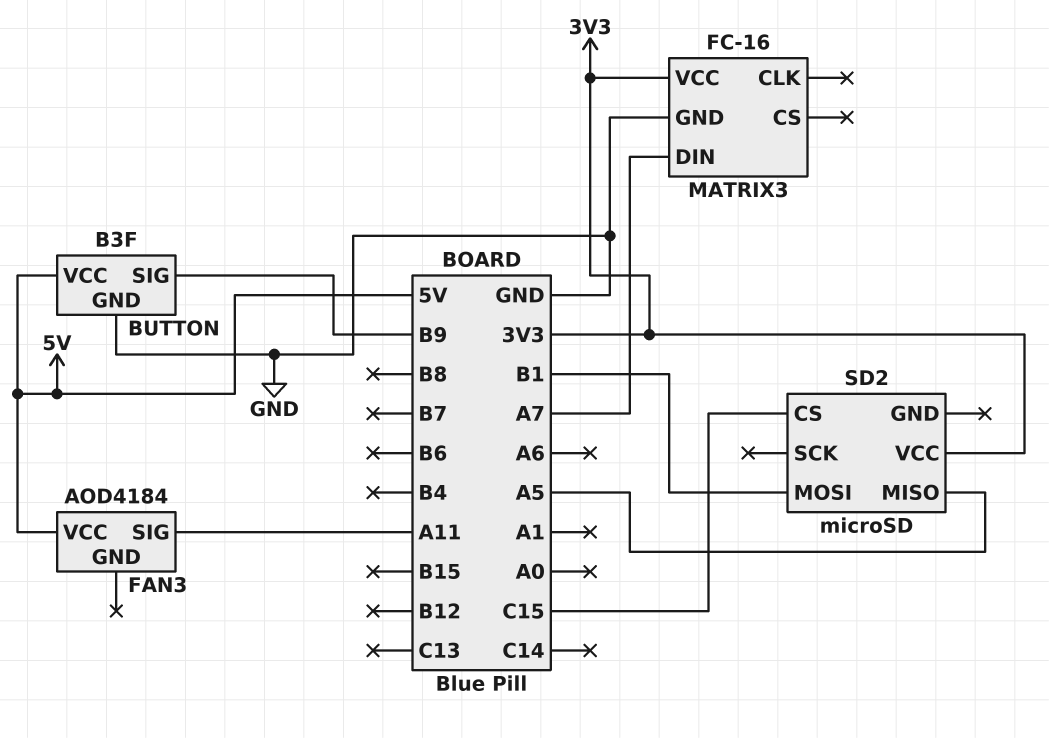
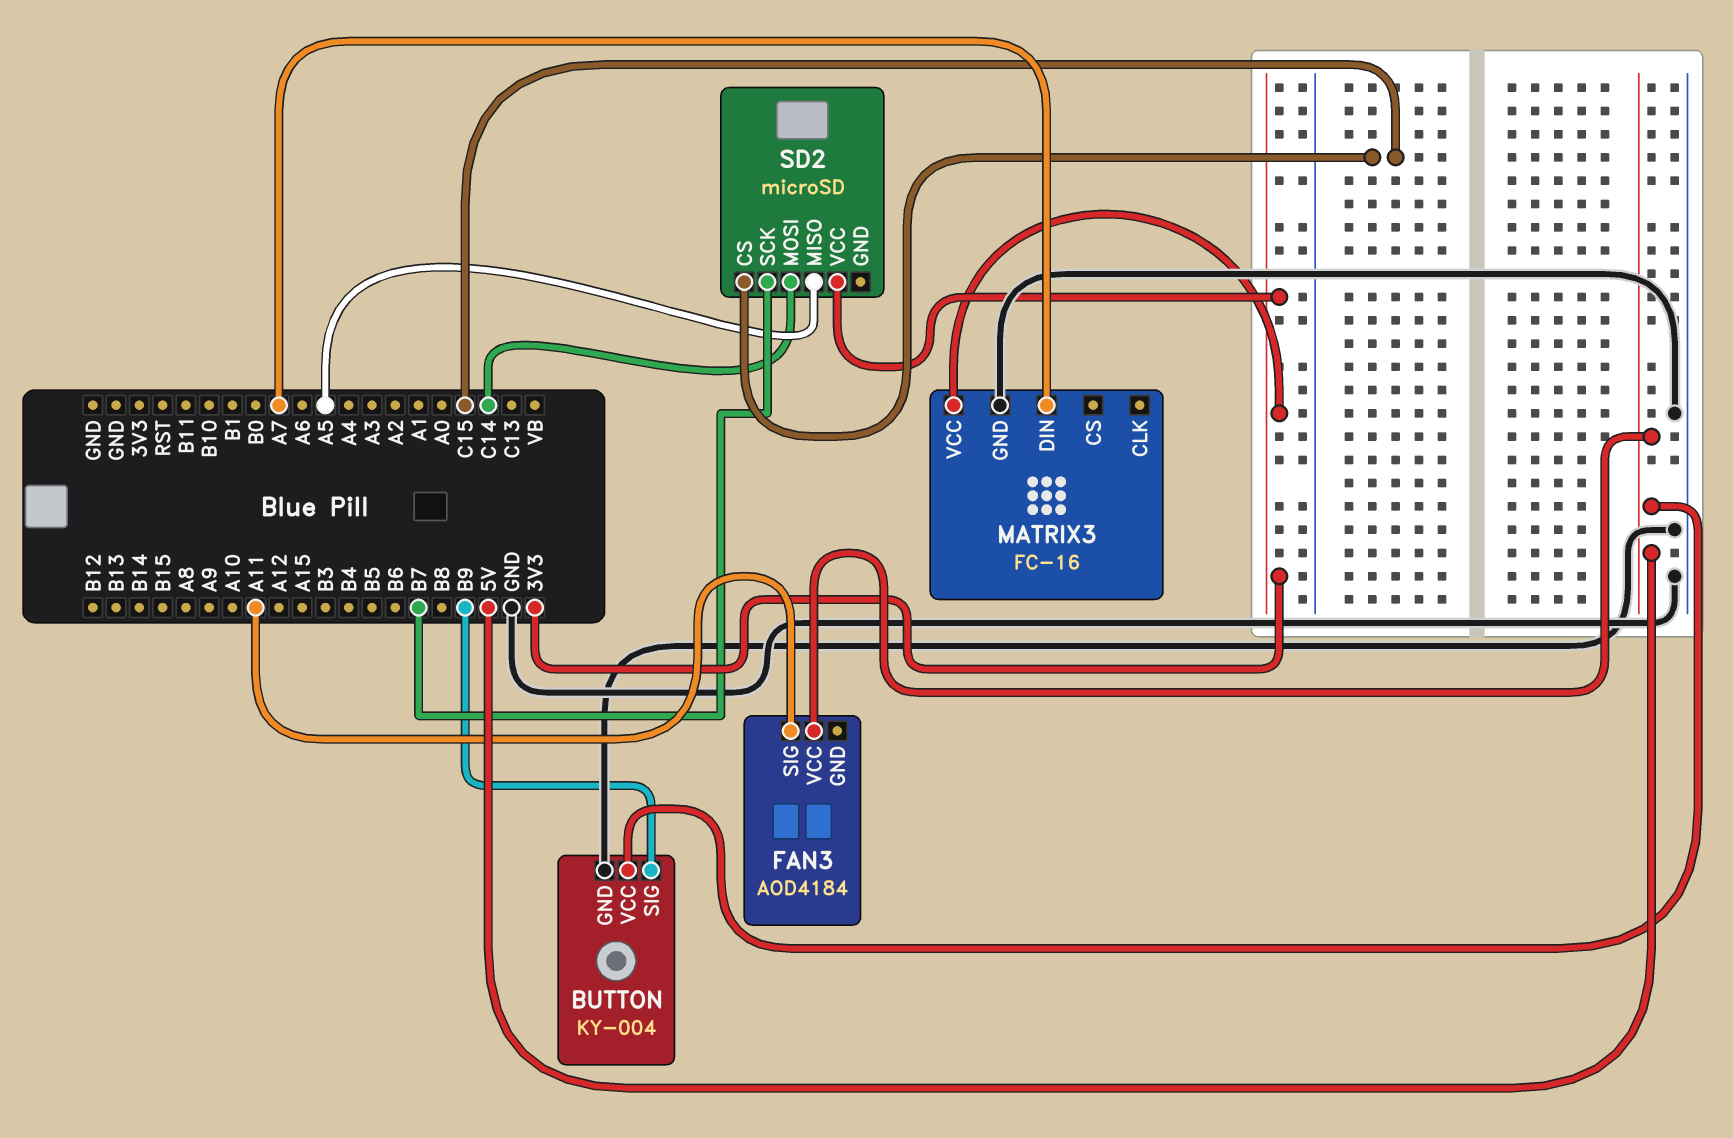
BUTTON: B3F -> KY-004
SD2 pin MOSI: B1 -> C14
SD2 pin SCK: none -> B7

